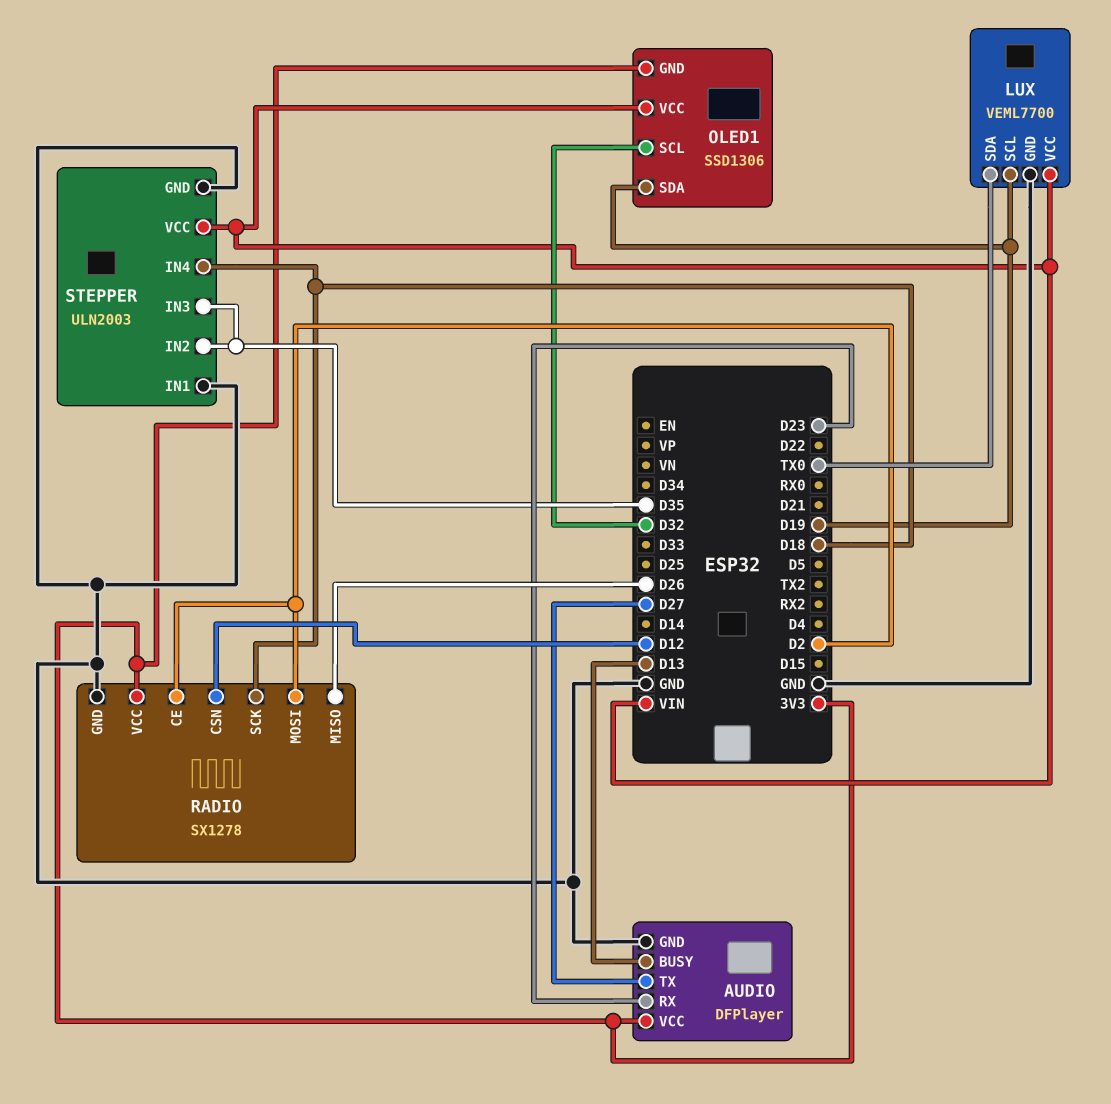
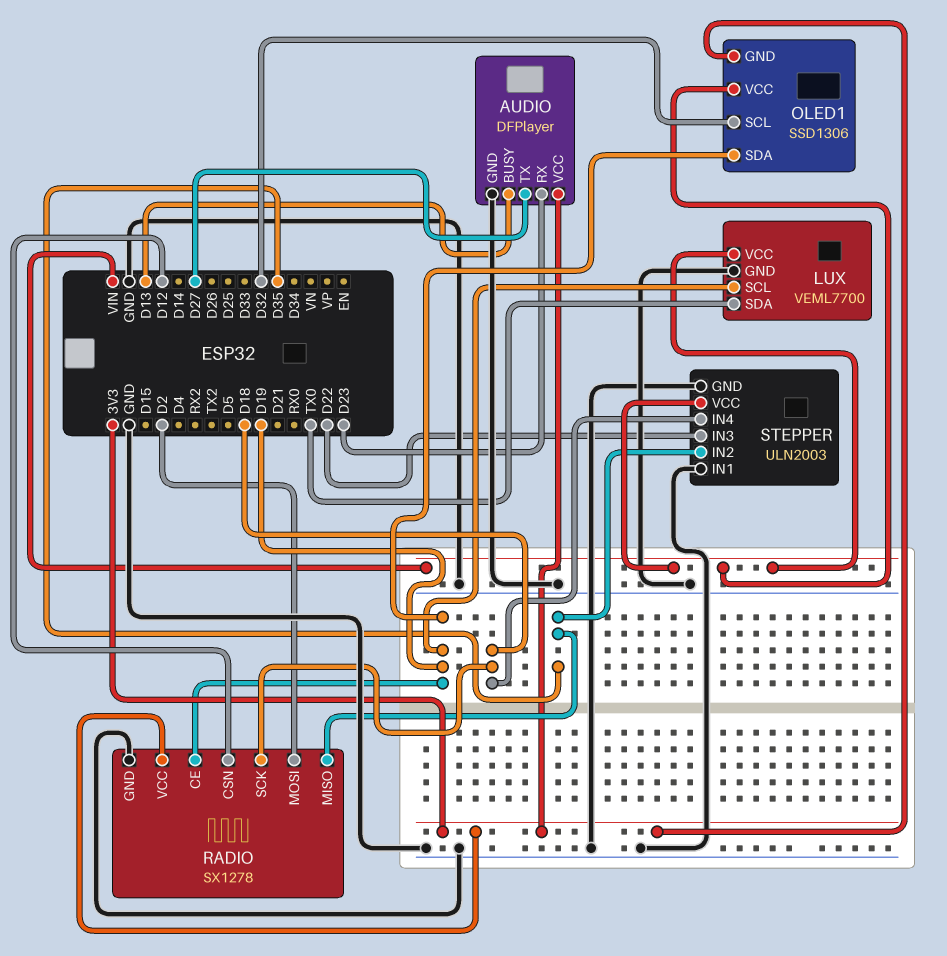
RADIO pin CE: D2 -> D19
RADIO pin MISO: D26 -> D35
STEPPER pin IN3: D35 -> D22

